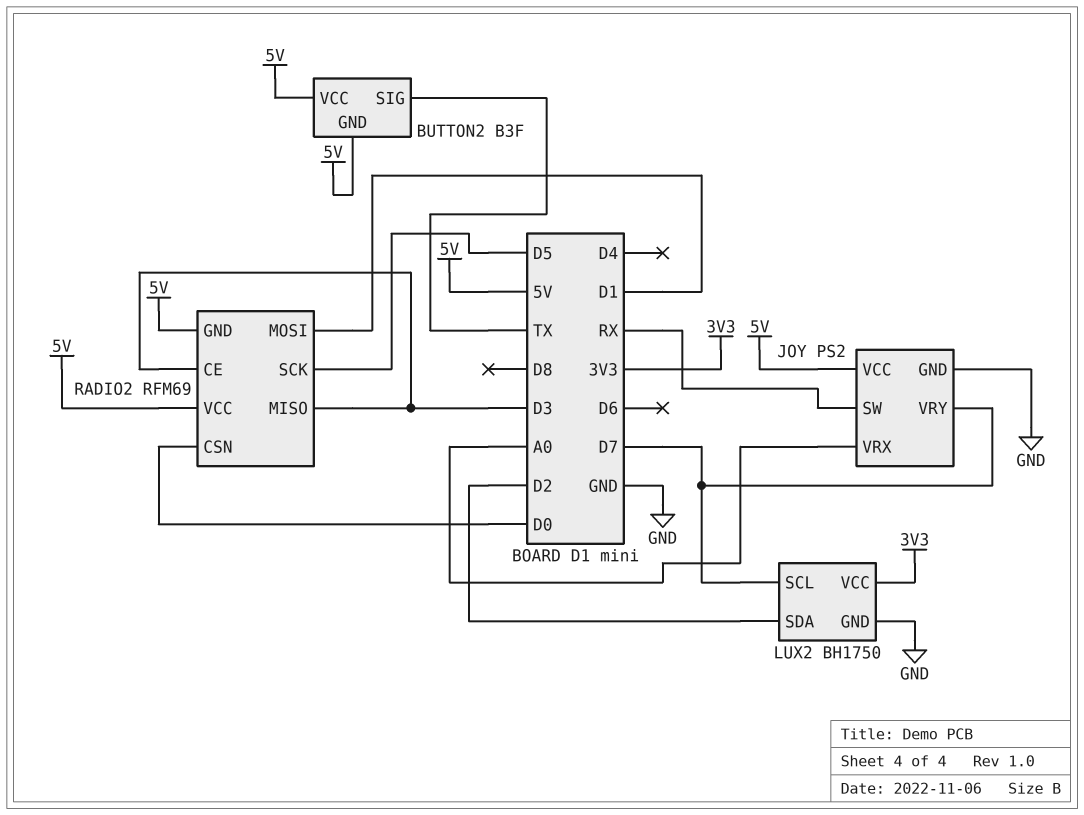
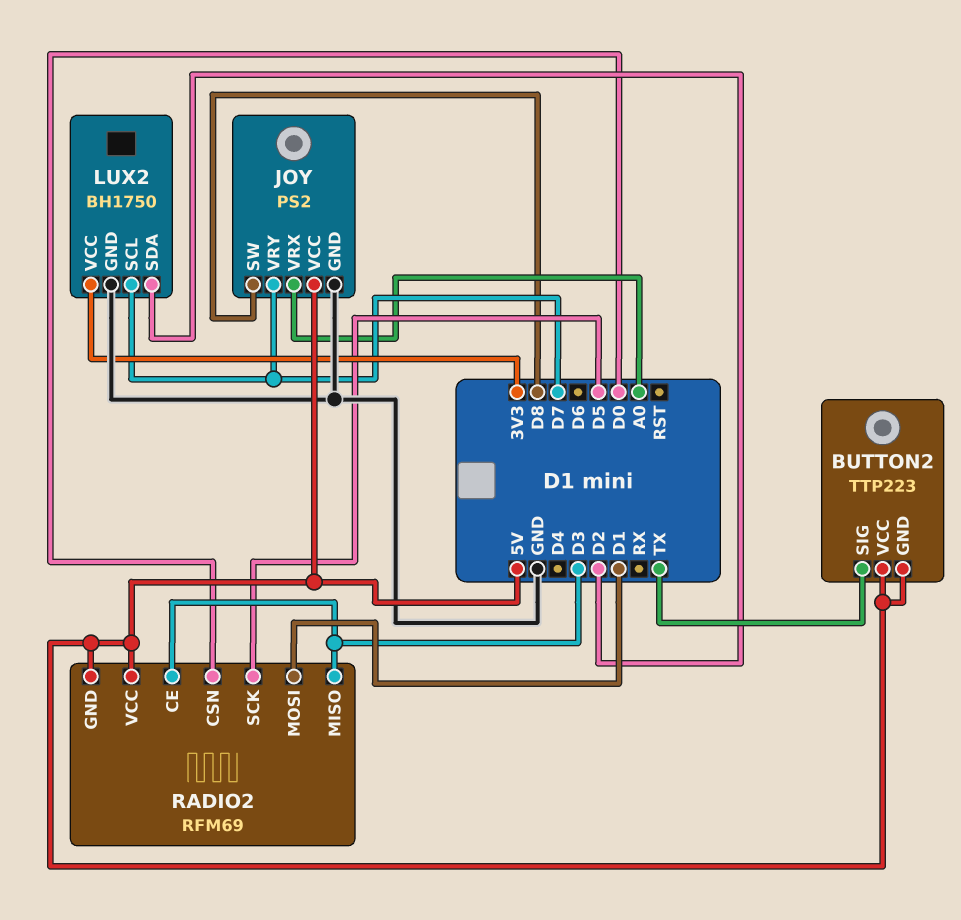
BUTTON2: B3F -> TTP223
JOY pin SW: RX -> D8

